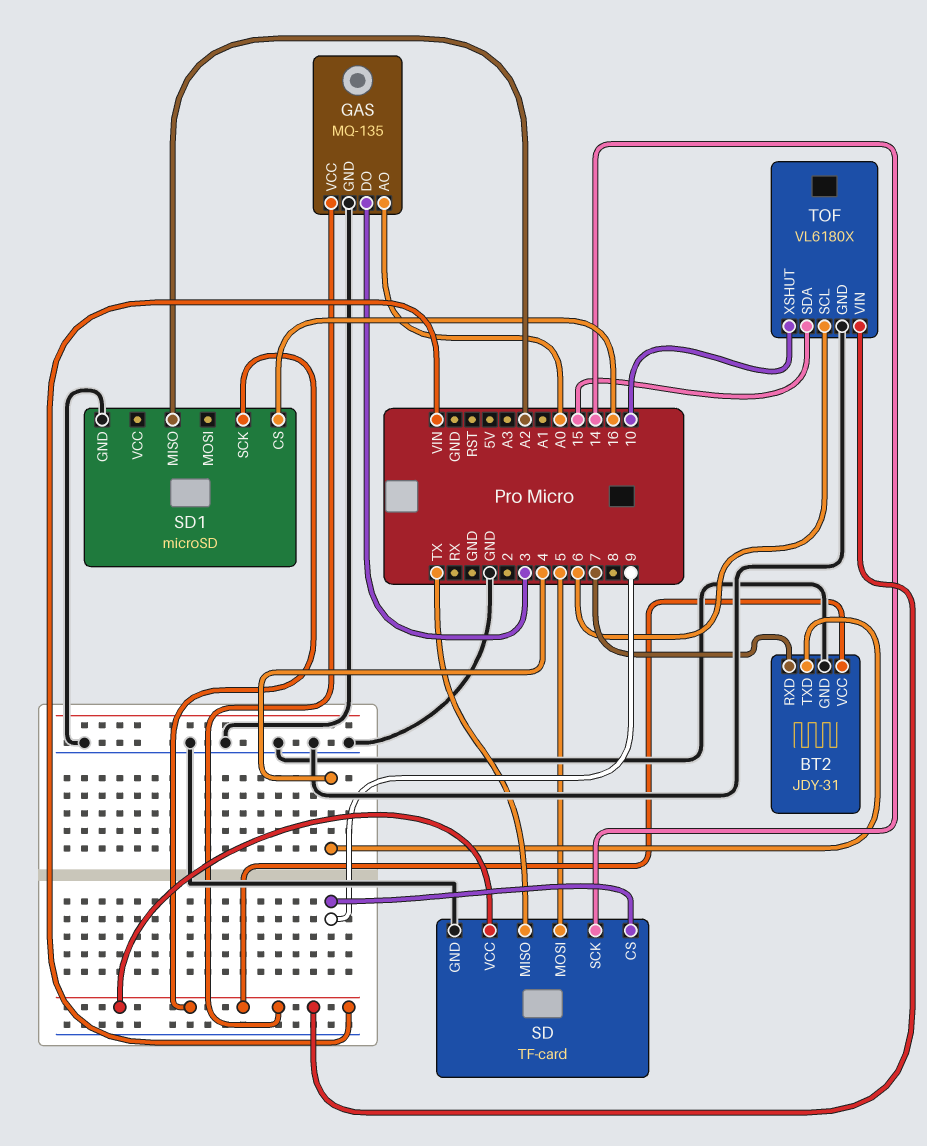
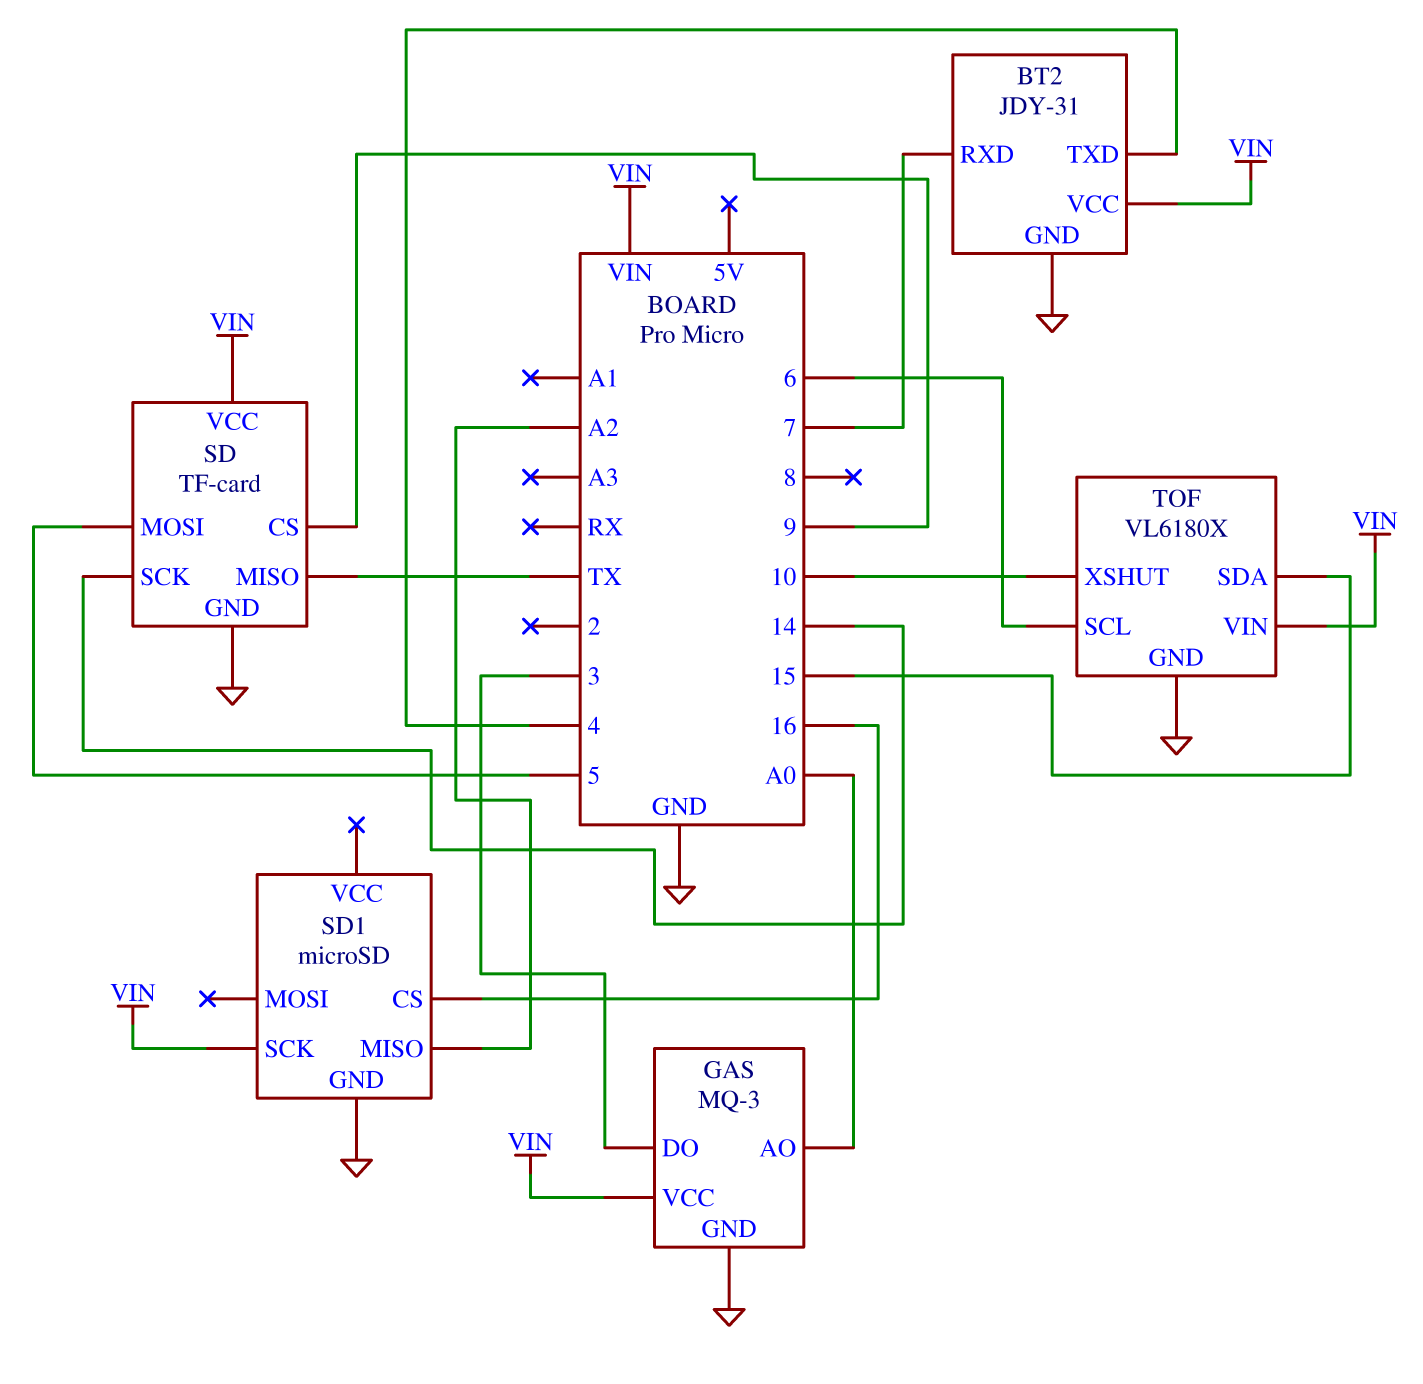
GAS: MQ-135 -> MQ-3

